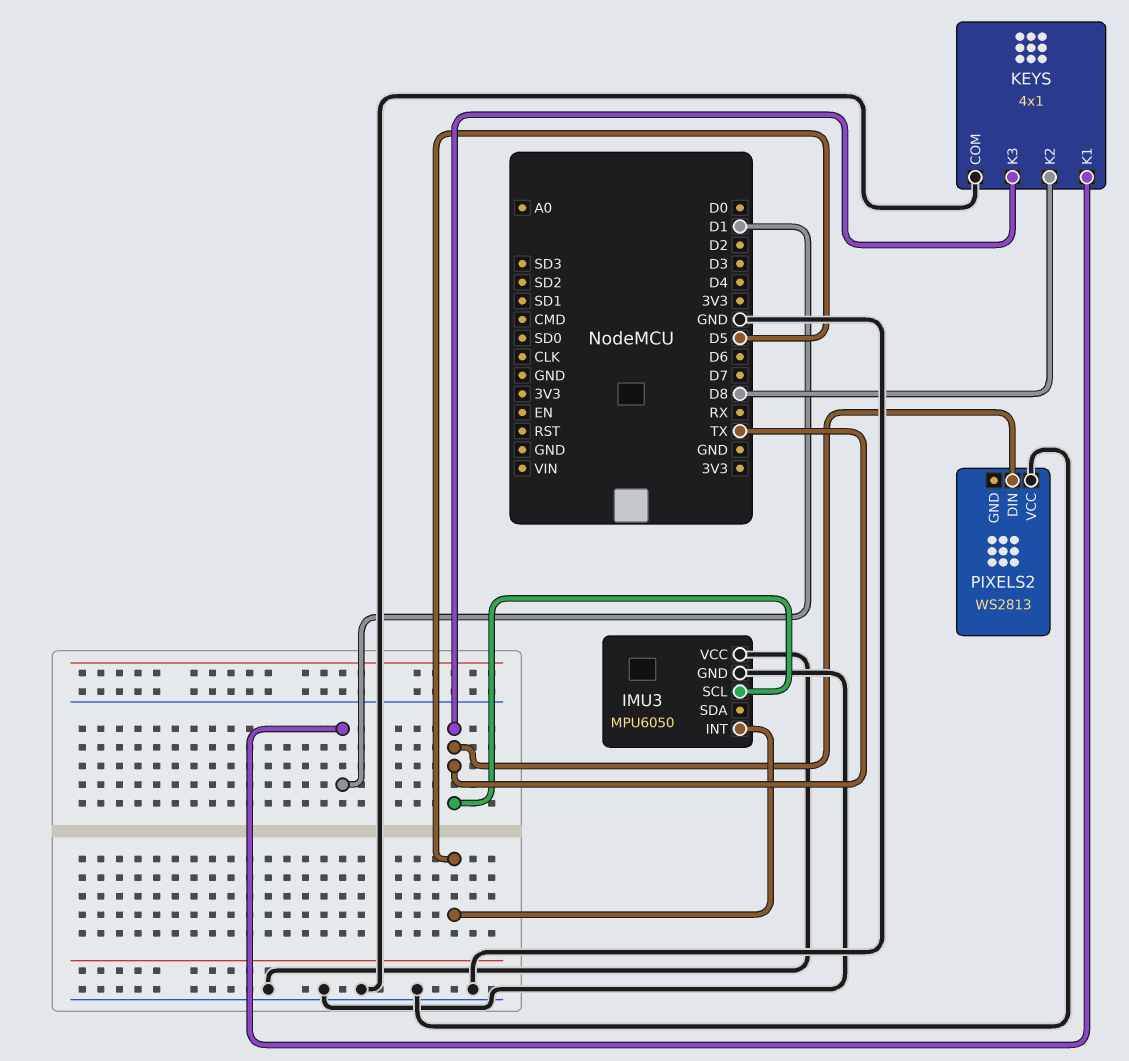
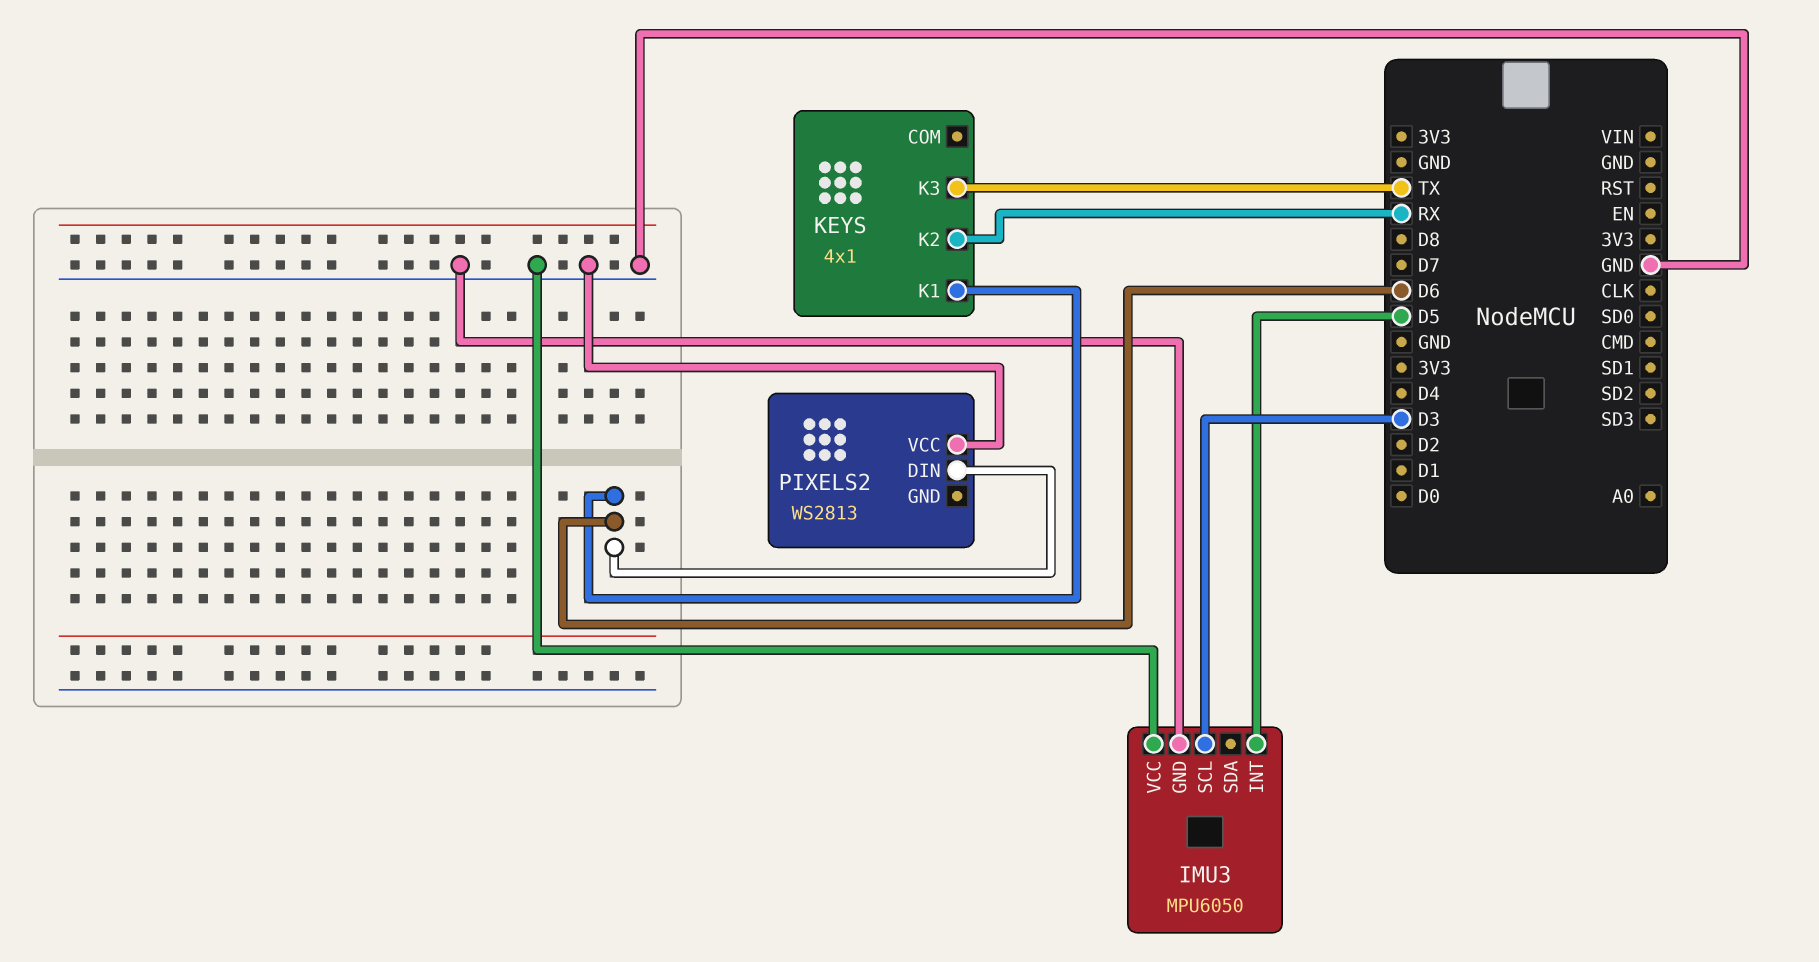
IMU3 pin SCL: TX -> D3
KEYS pin COM: GND -> none
KEYS pin K1: D1 -> D6
KEYS pin K2: D8 -> RX
PIXELS2 pin DIN: TX -> D6

